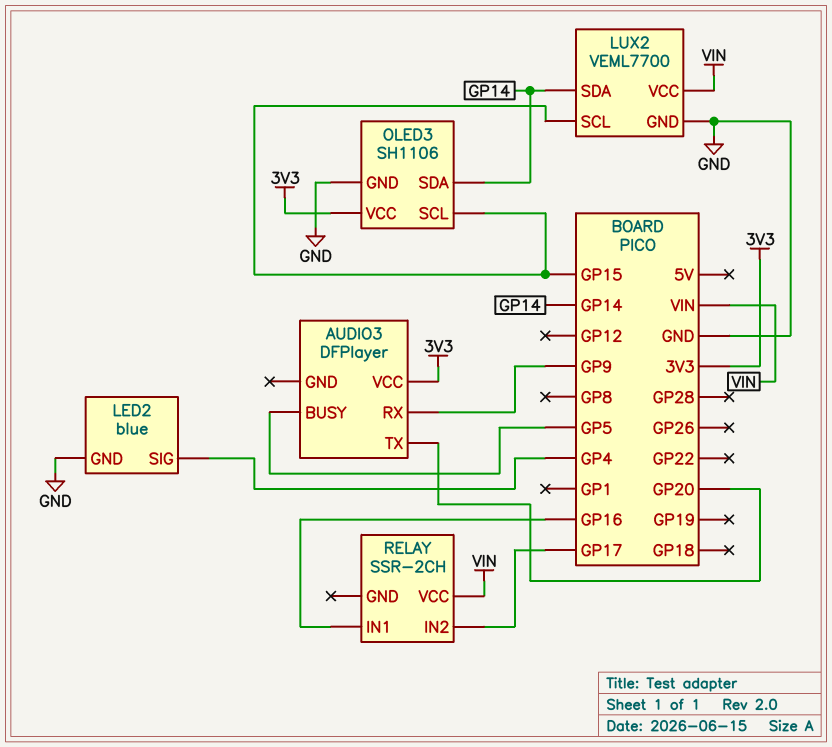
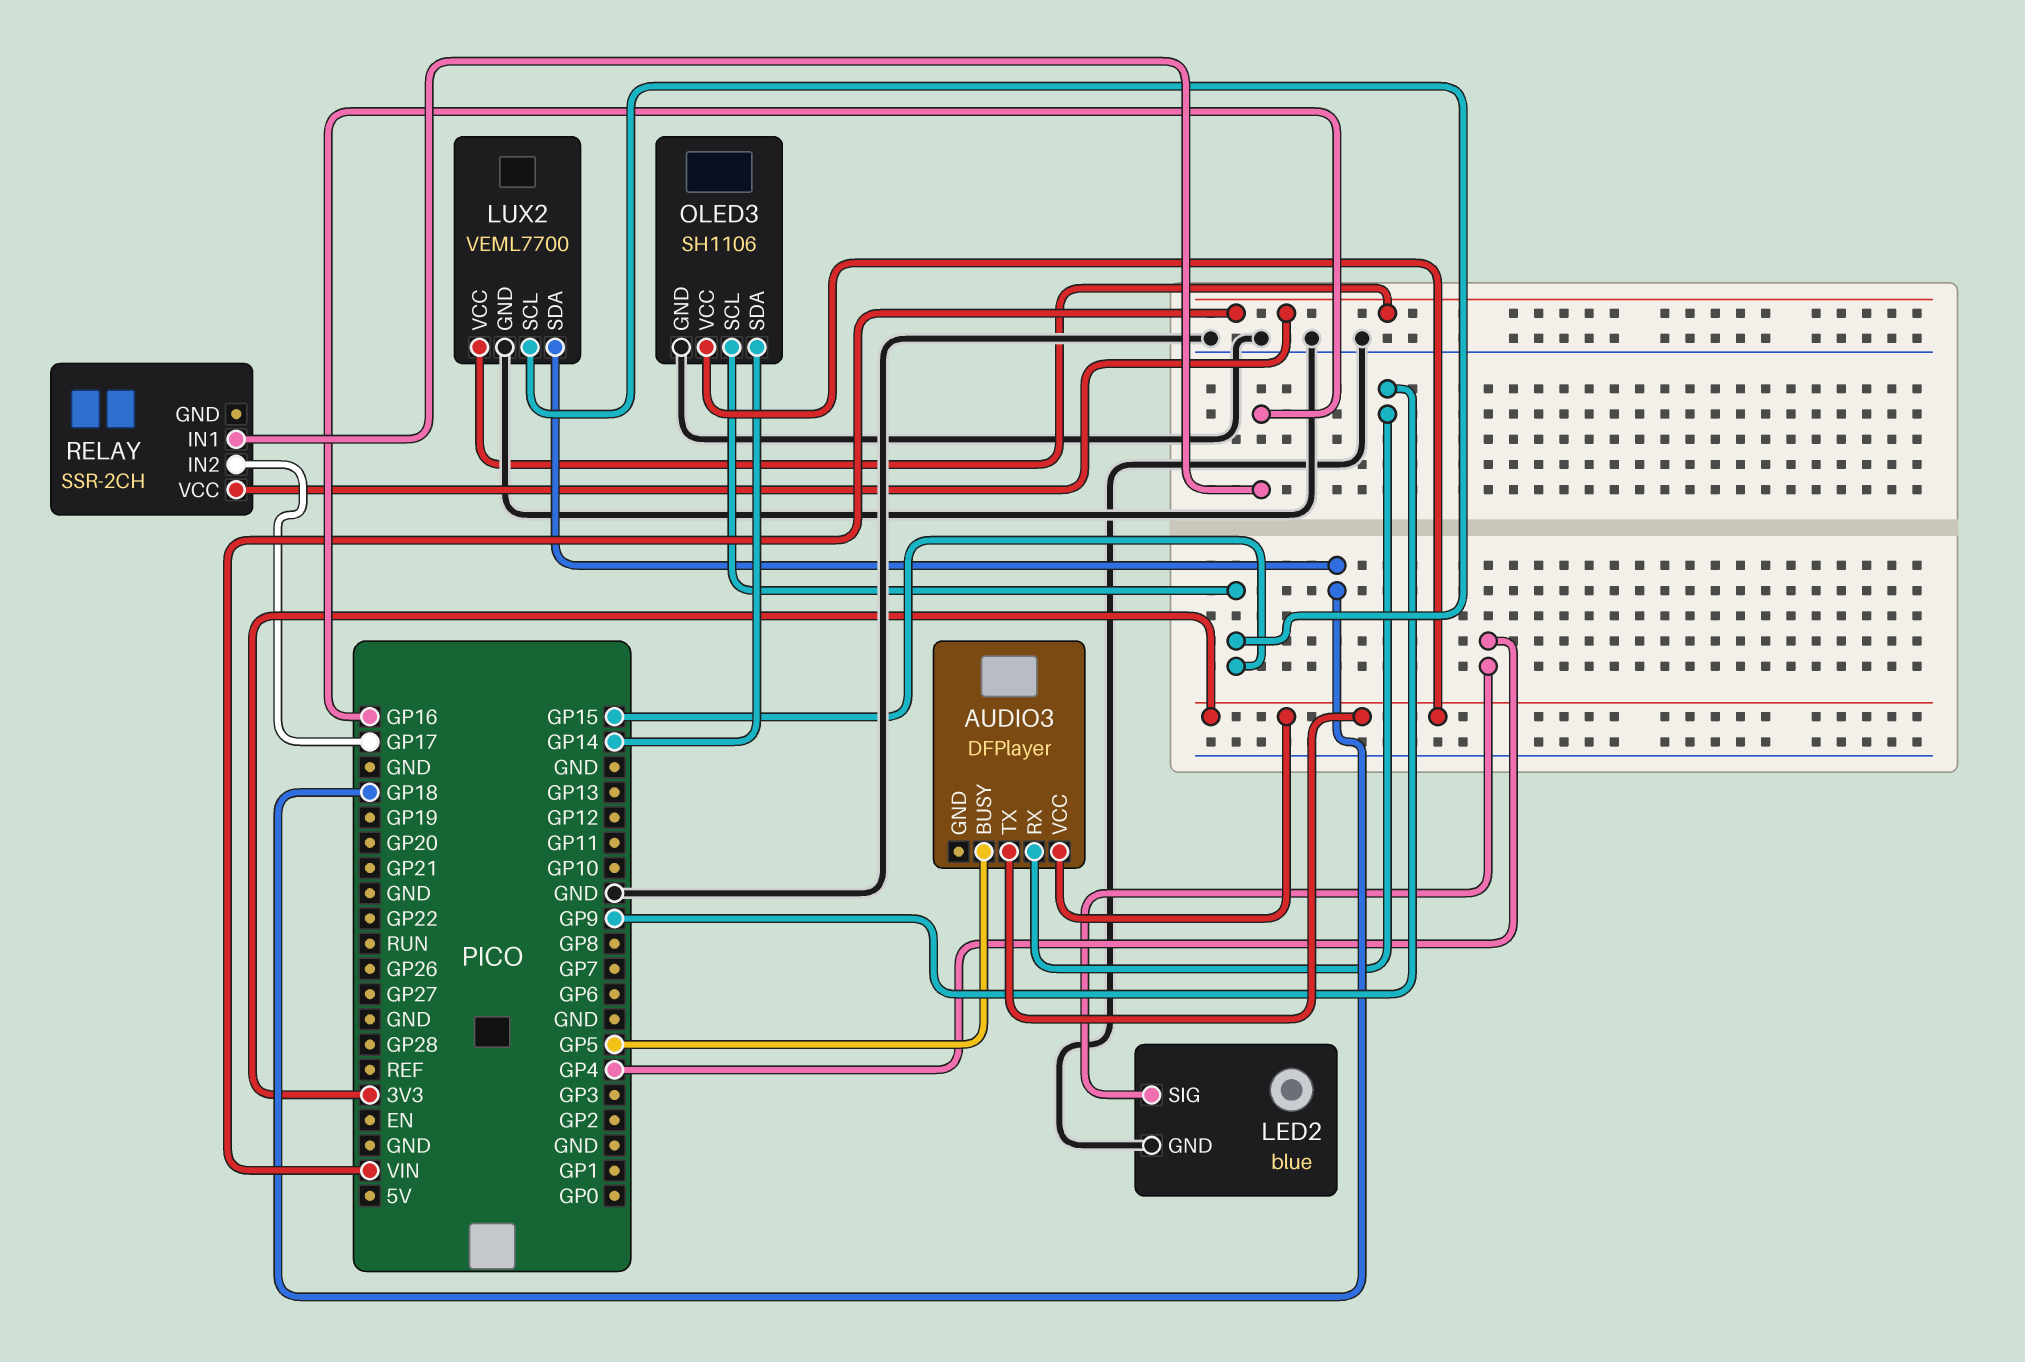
AUDIO3 pin TX: GP20 -> 3V3
LUX2 pin SDA: GP14 -> GP18

